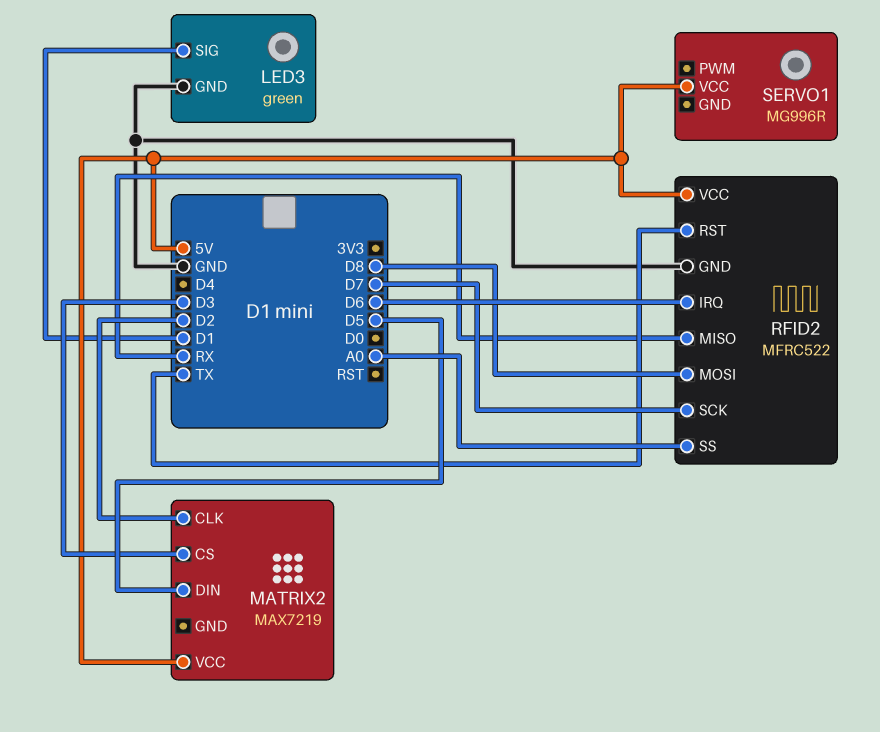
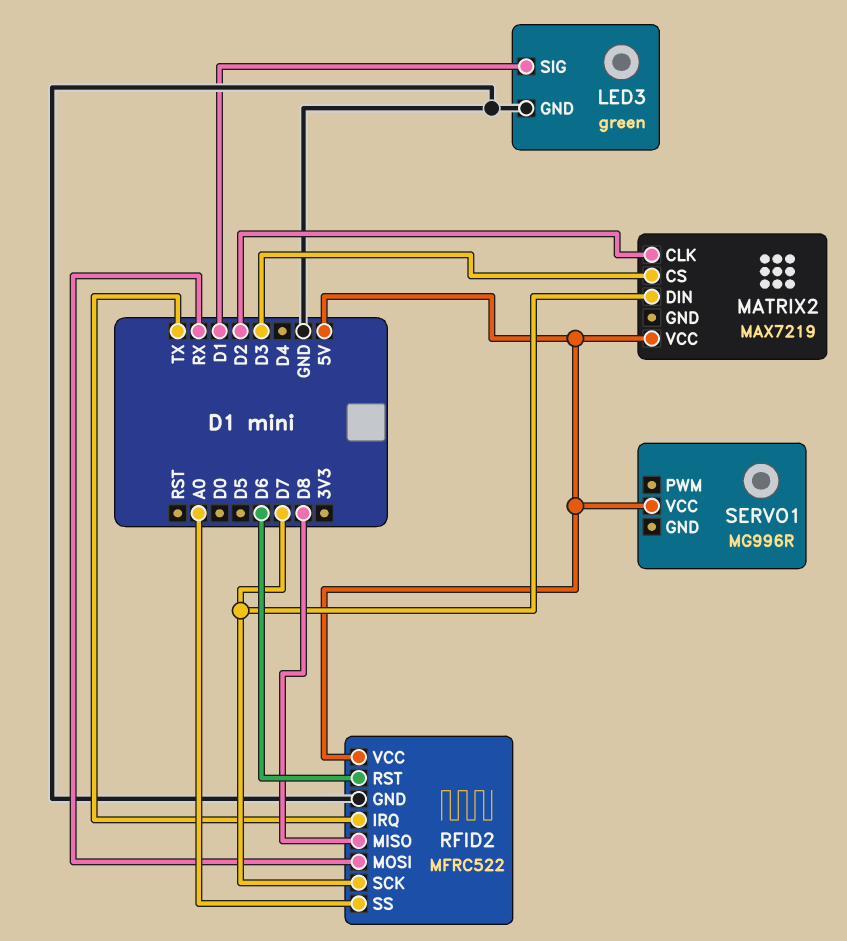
MATRIX2 pin DIN: D5 -> D7
RFID2 pin IRQ: D6 -> TX
RFID2 pin MISO: RX -> D8
RFID2 pin MOSI: D8 -> RX
RFID2 pin RST: TX -> D6

